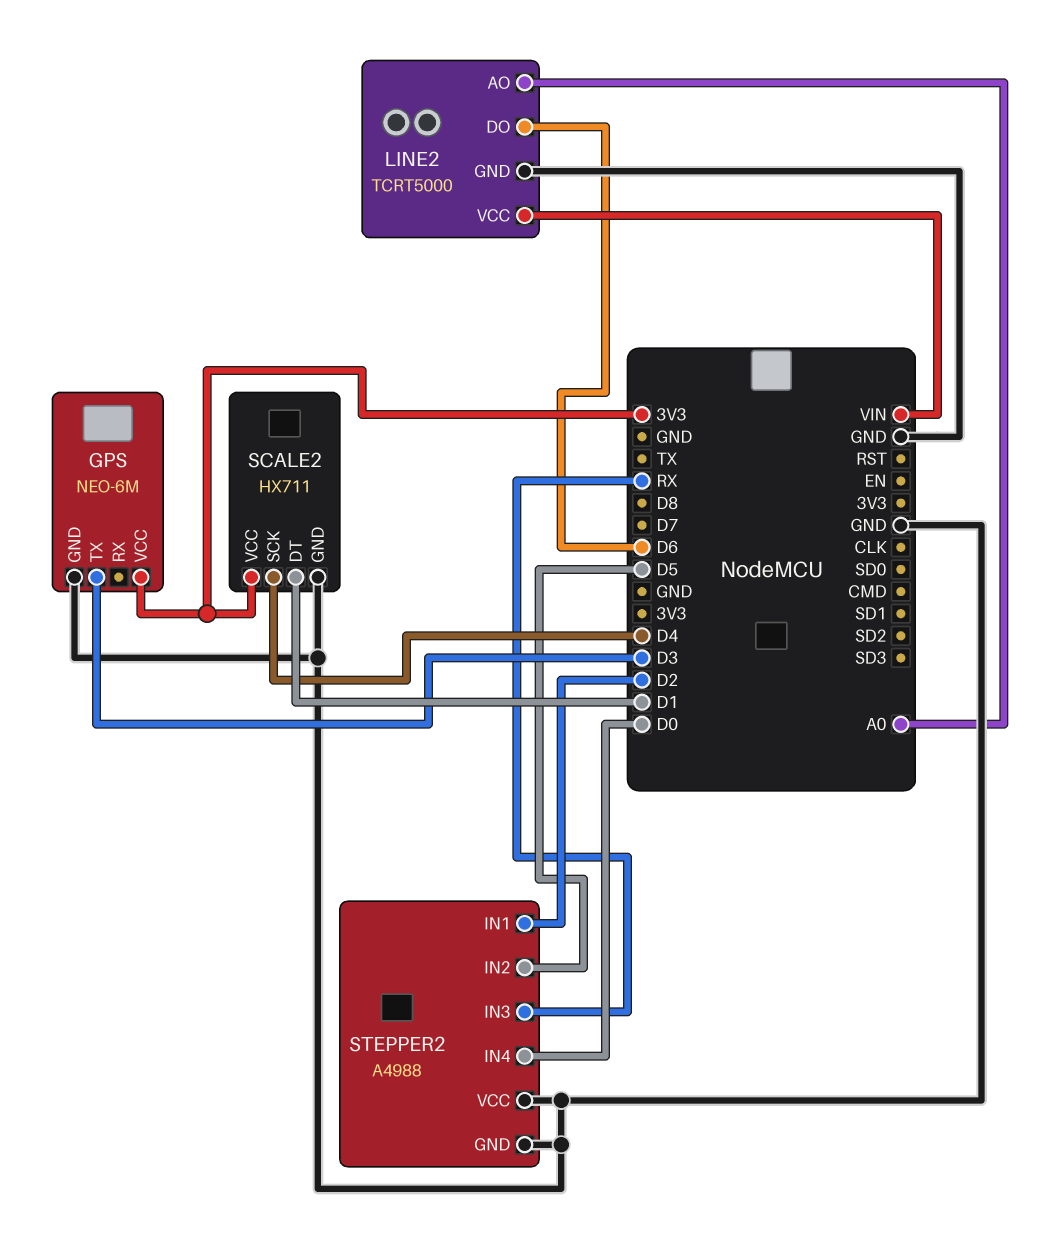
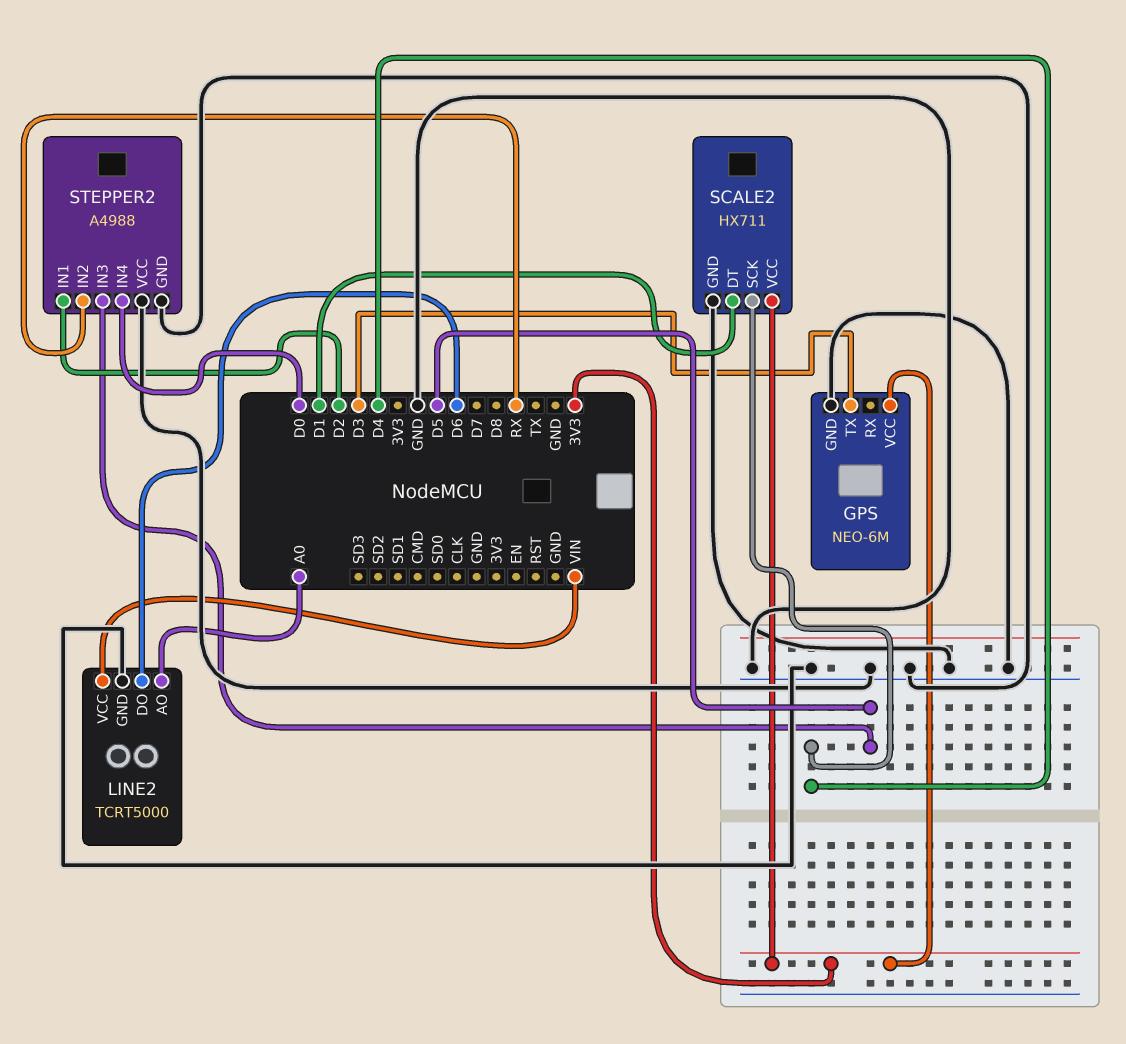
STEPPER2 pin IN2: D5 -> RX
STEPPER2 pin IN3: RX -> D5

